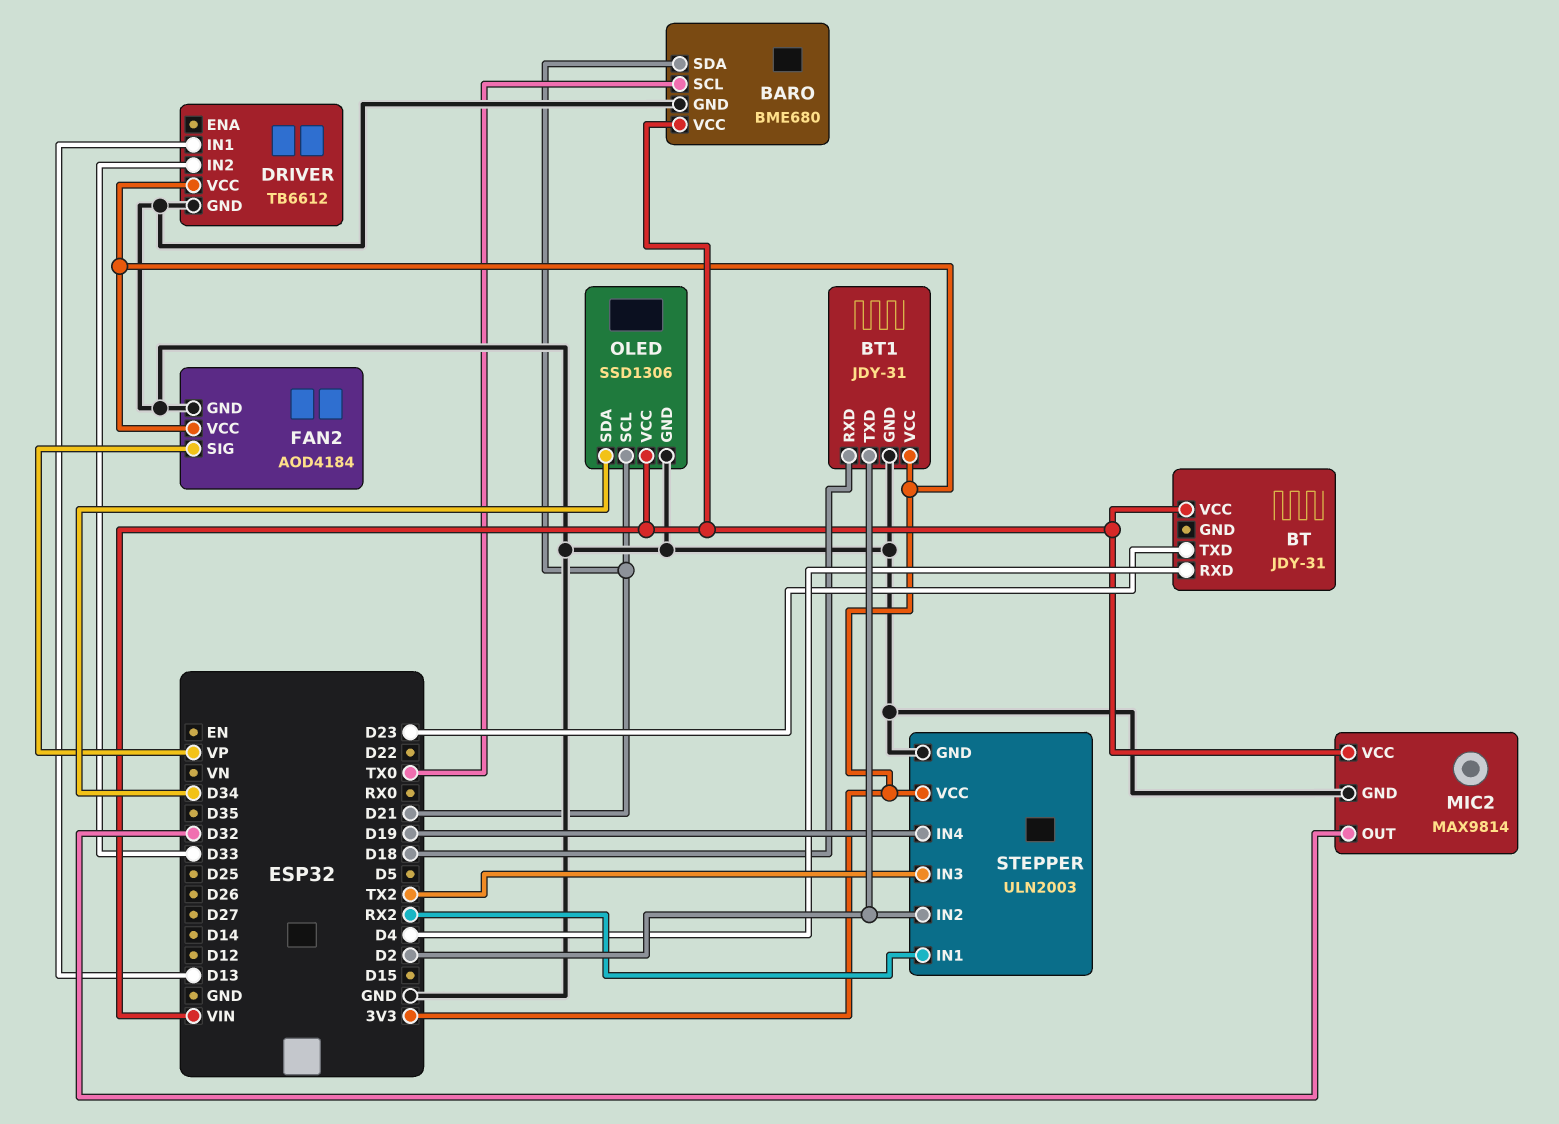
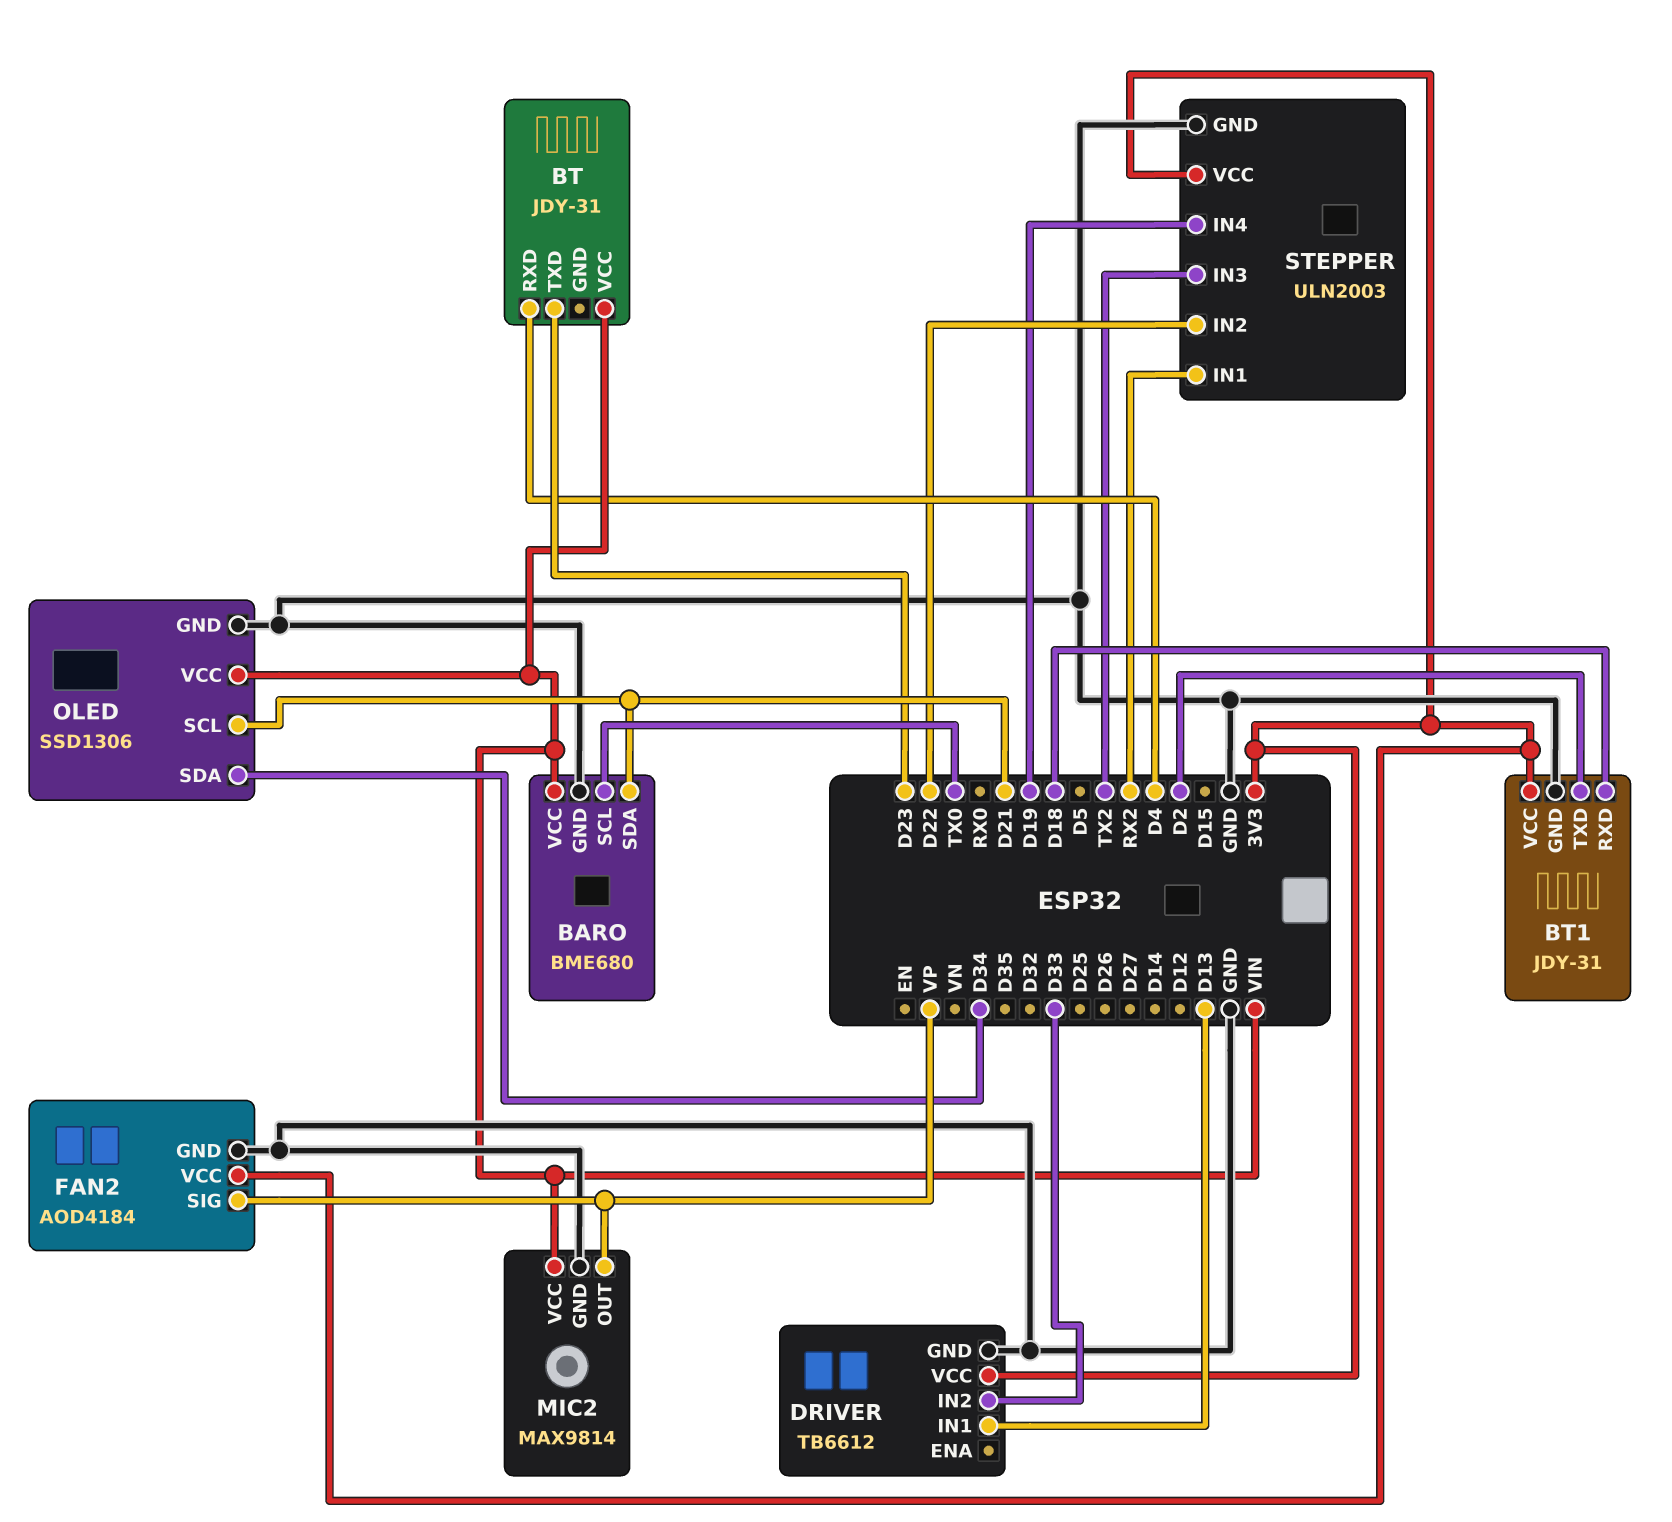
MIC2 pin OUT: D32 -> VP
STEPPER pin IN2: D2 -> D22

